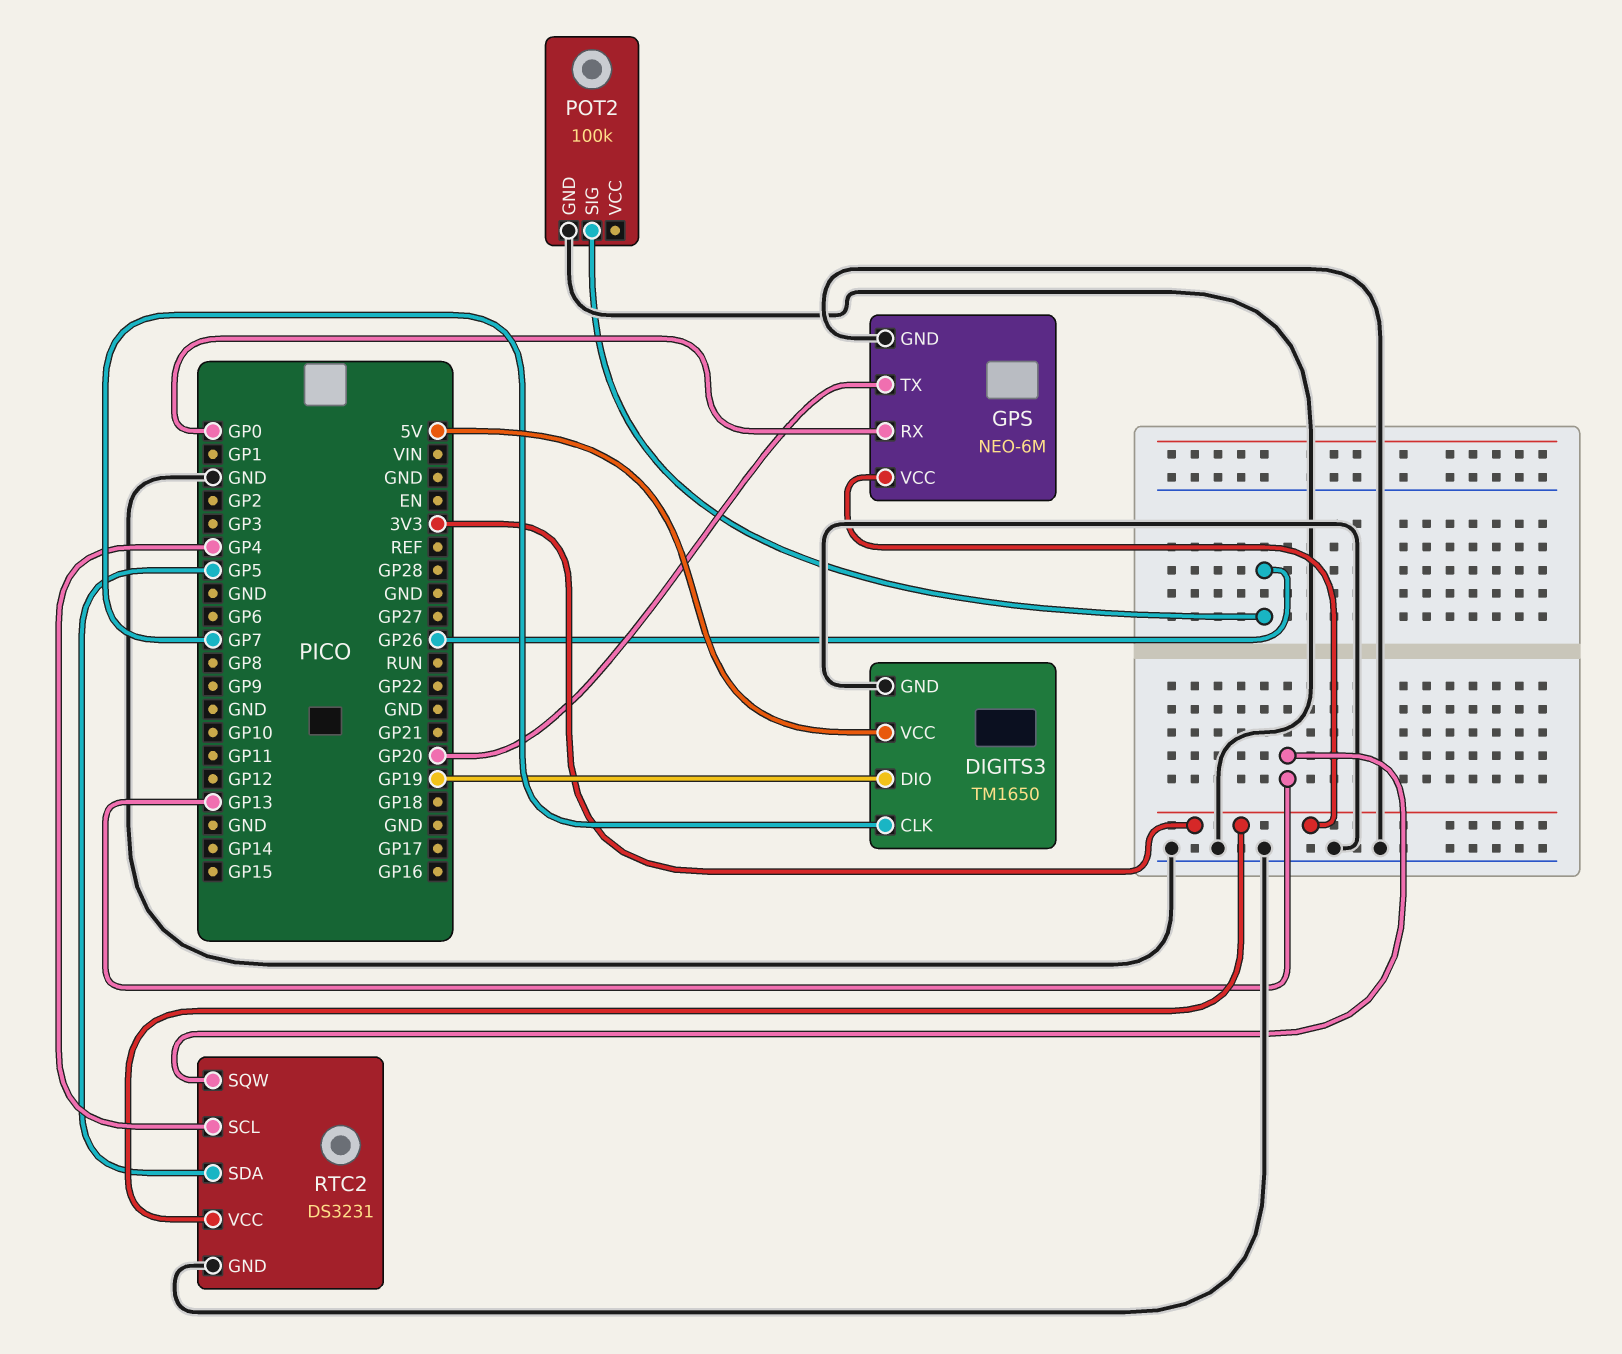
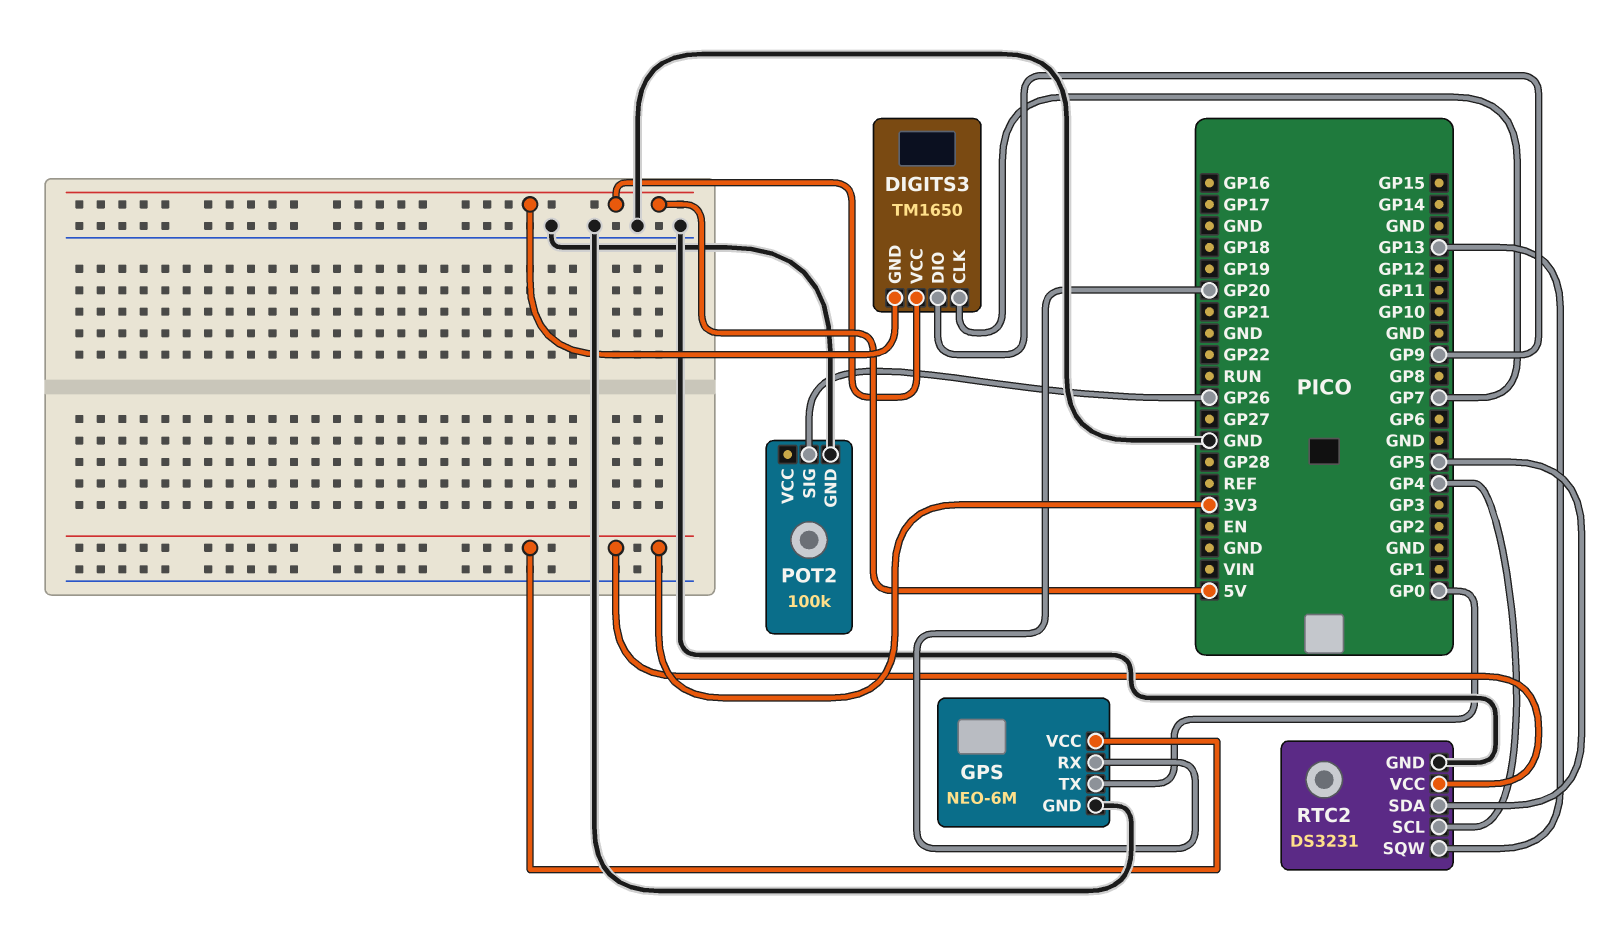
DIGITS3 pin DIO: GP19 -> GP9
DIGITS3 pin GND: GND -> 5V
GPS pin RX: GP0 -> GP20
GPS pin TX: GP20 -> GP0

